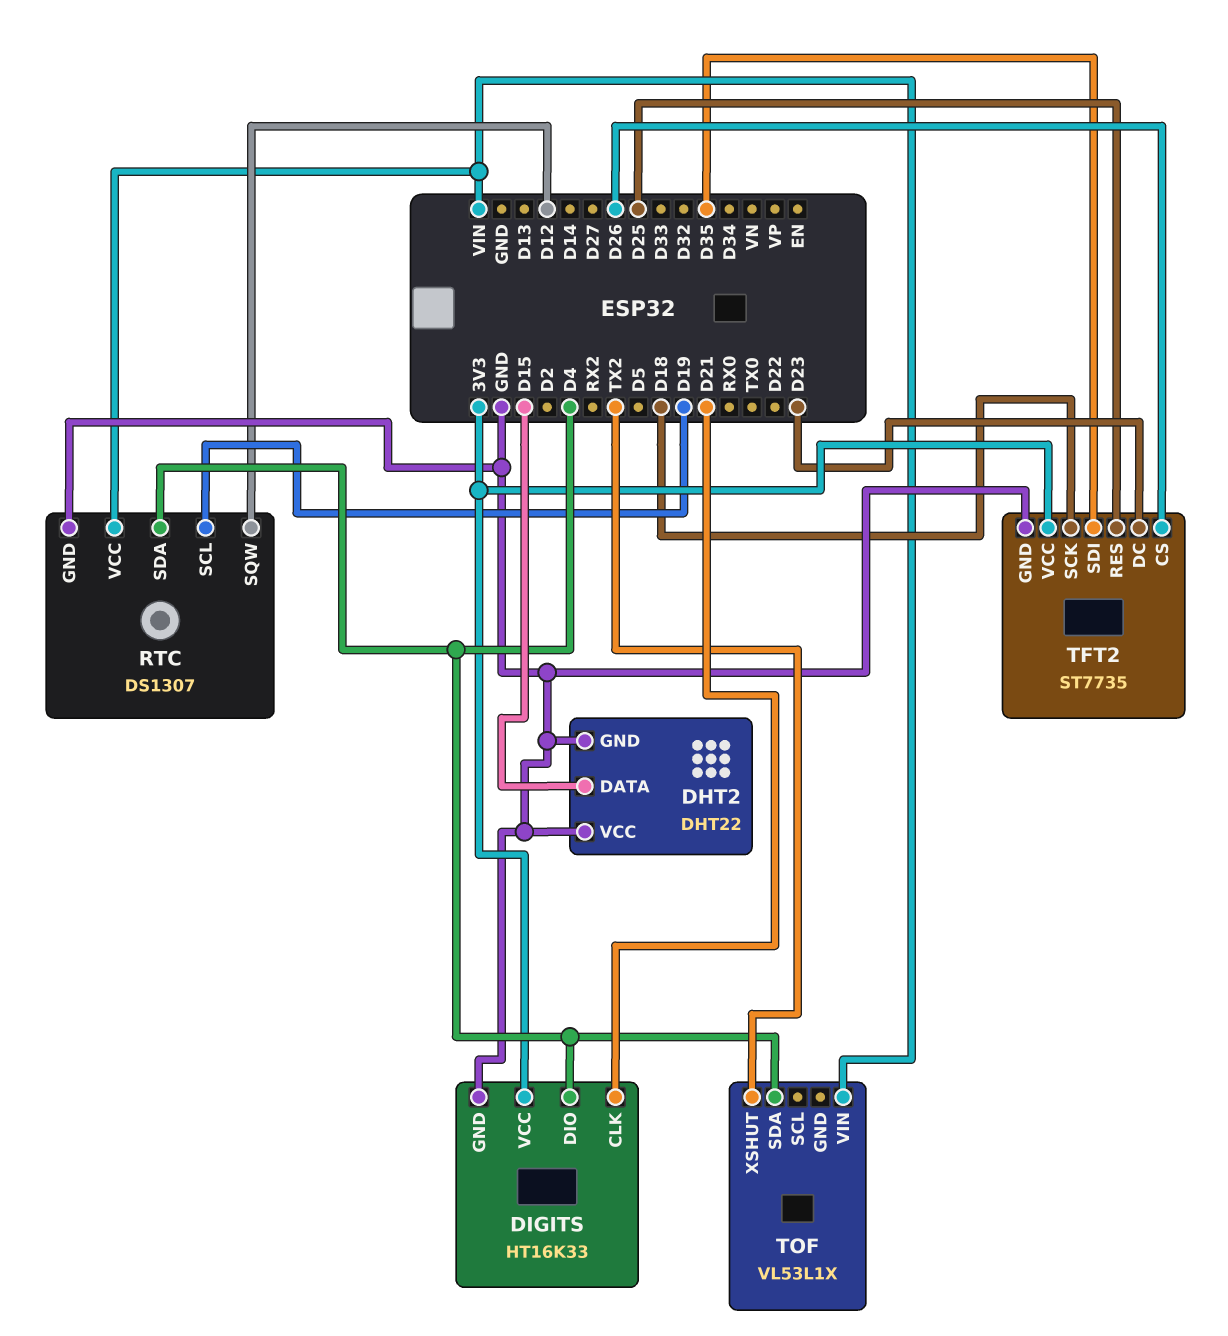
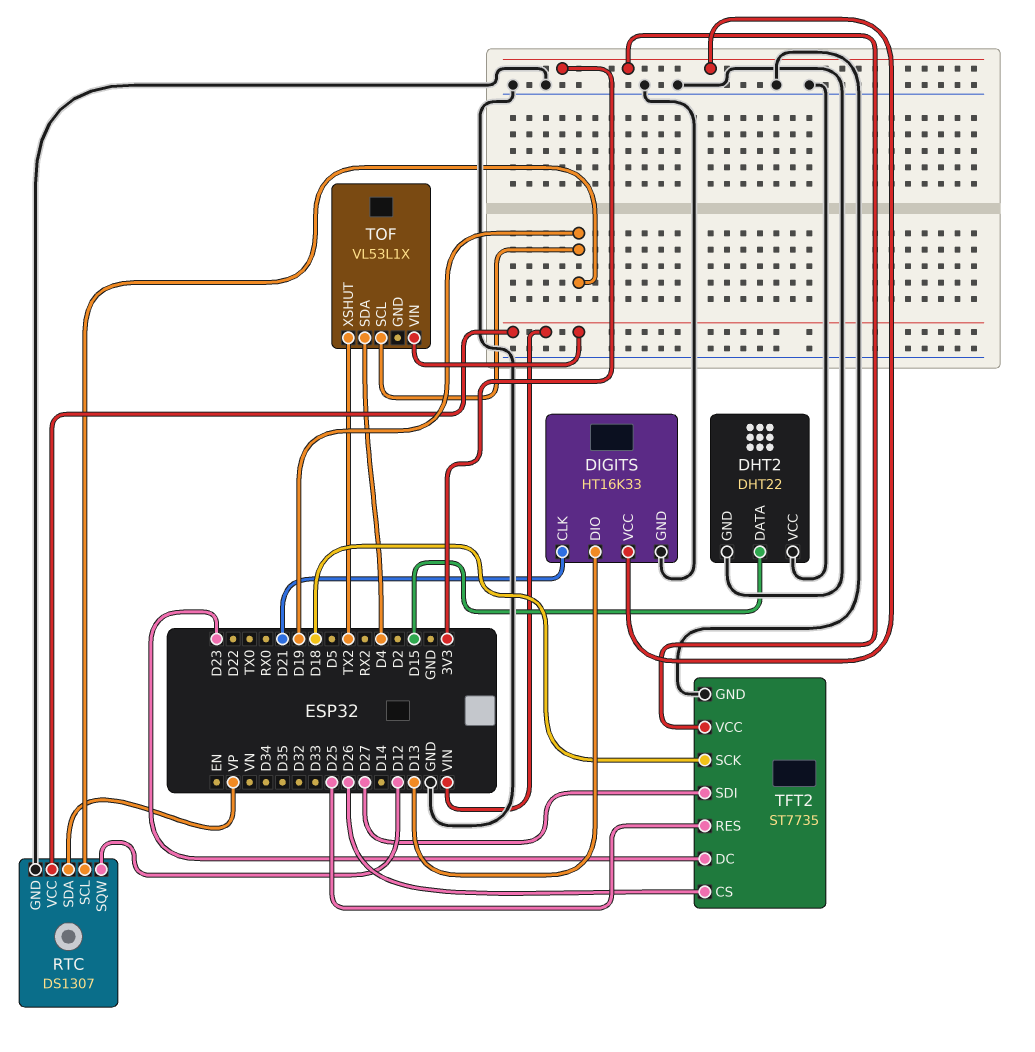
DIGITS pin DIO: D4 -> D13
RTC pin SDA: D4 -> VP
TFT2 pin SDI: D35 -> D27
TOF pin SCL: none -> D19

